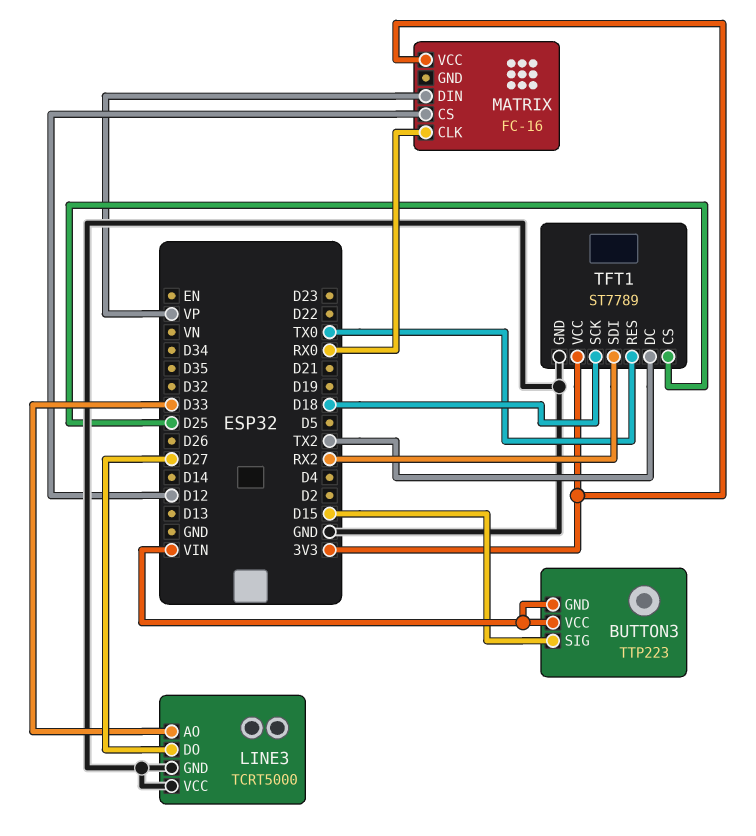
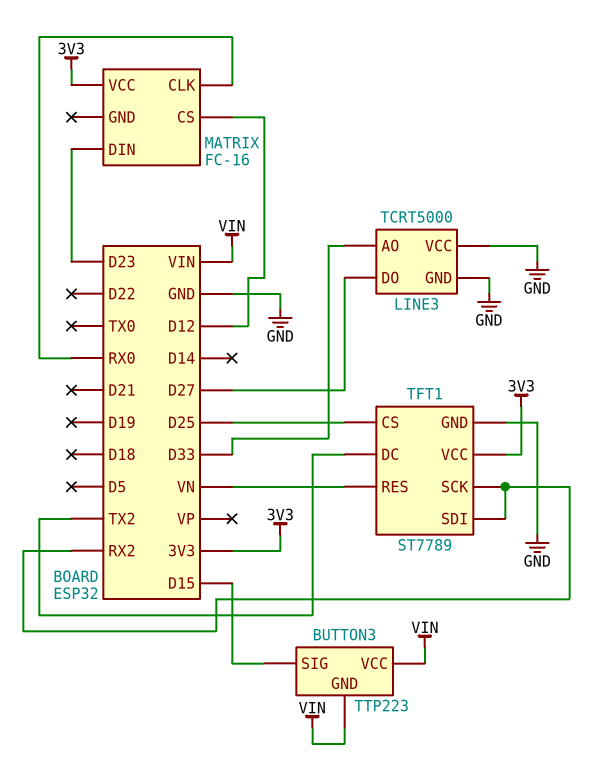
MATRIX pin DIN: VP -> D23
TFT1 pin RES: TX0 -> VN
TFT1 pin SCK: D18 -> RX2

